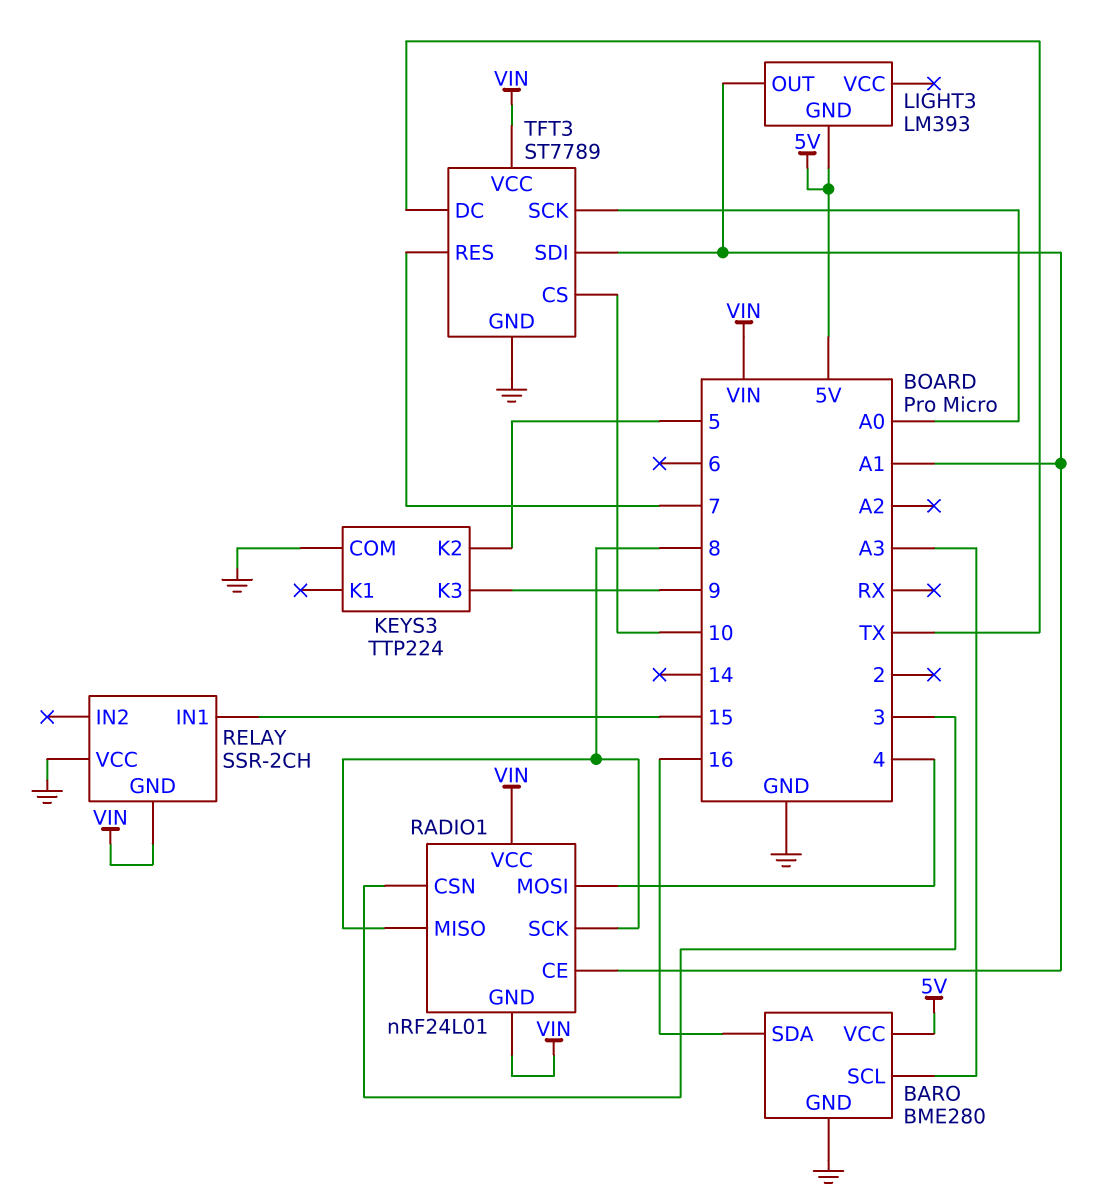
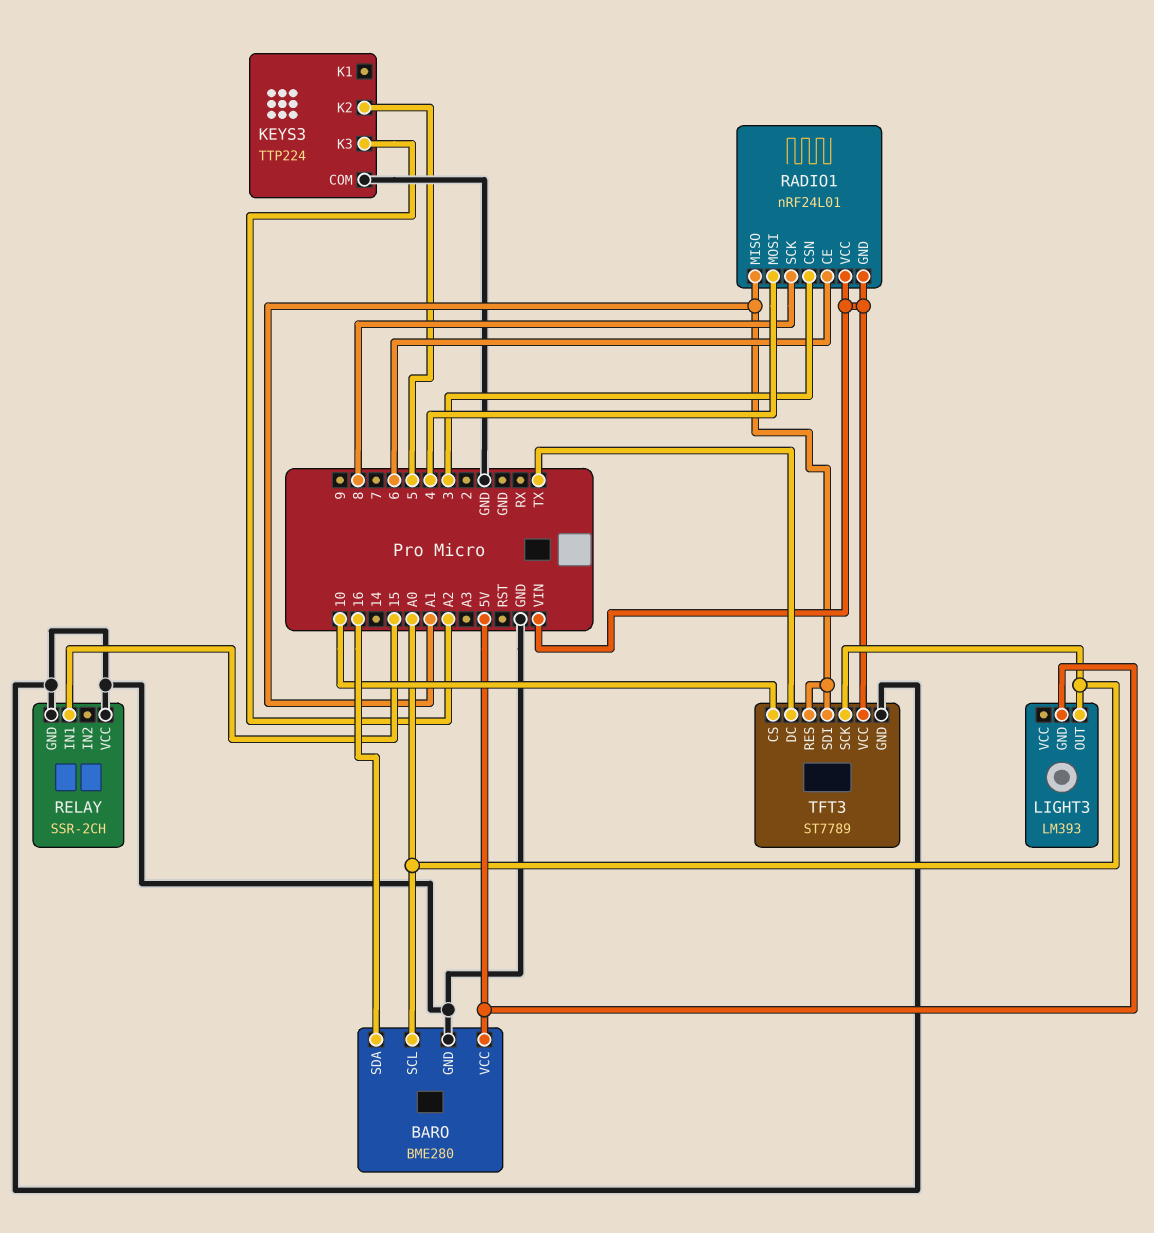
BARO pin SCL: A3 -> A0
KEYS3 pin K3: 9 -> A2
LIGHT3 pin OUT: A1 -> A0
RADIO1 pin CE: A1 -> 6
RADIO1 pin MISO: 8 -> A1
RELAY pin GND: VIN -> GND
TFT3 pin RES: 7 -> A1

